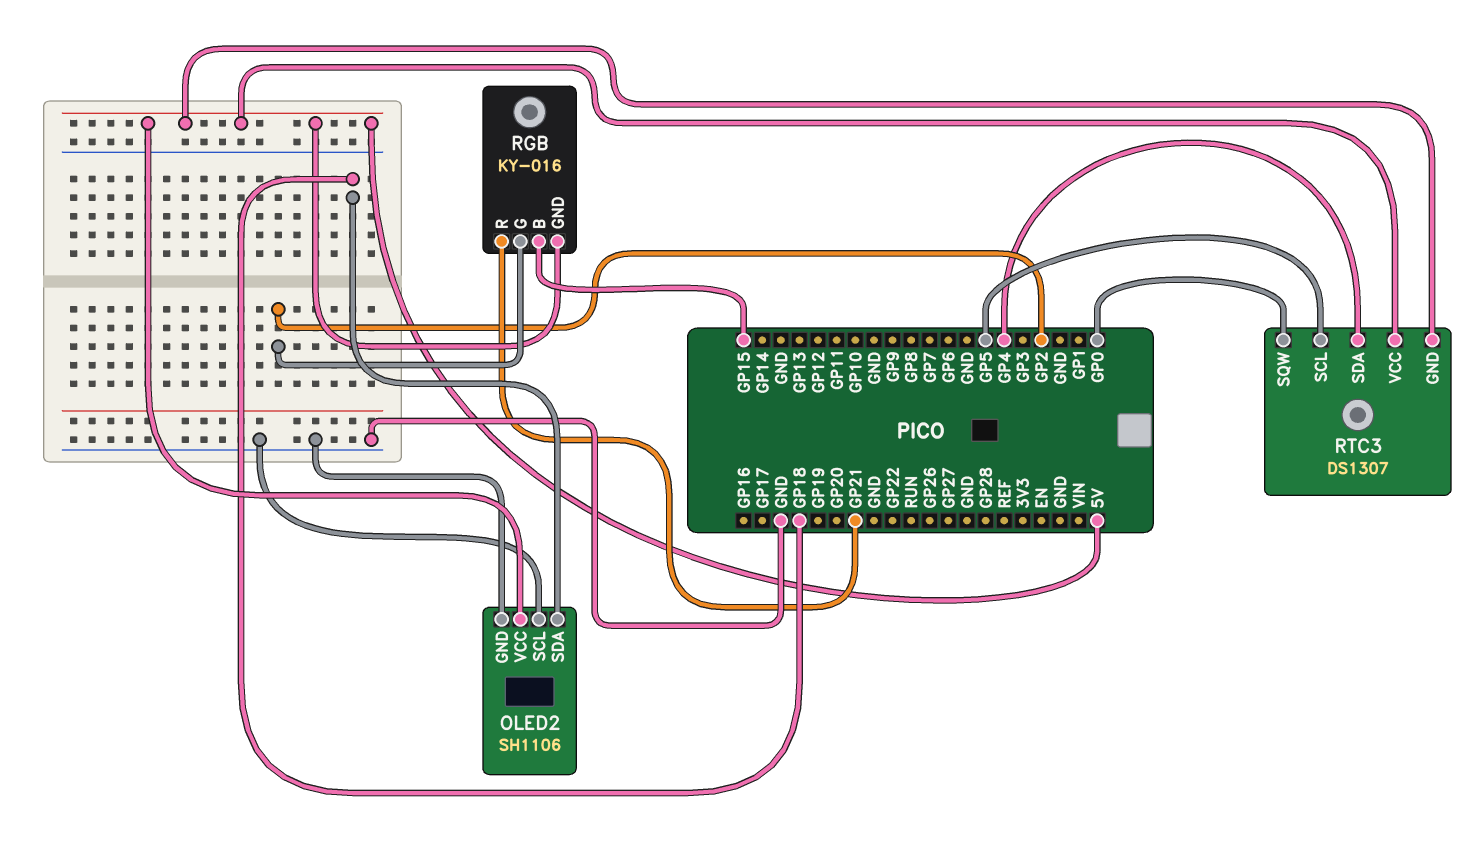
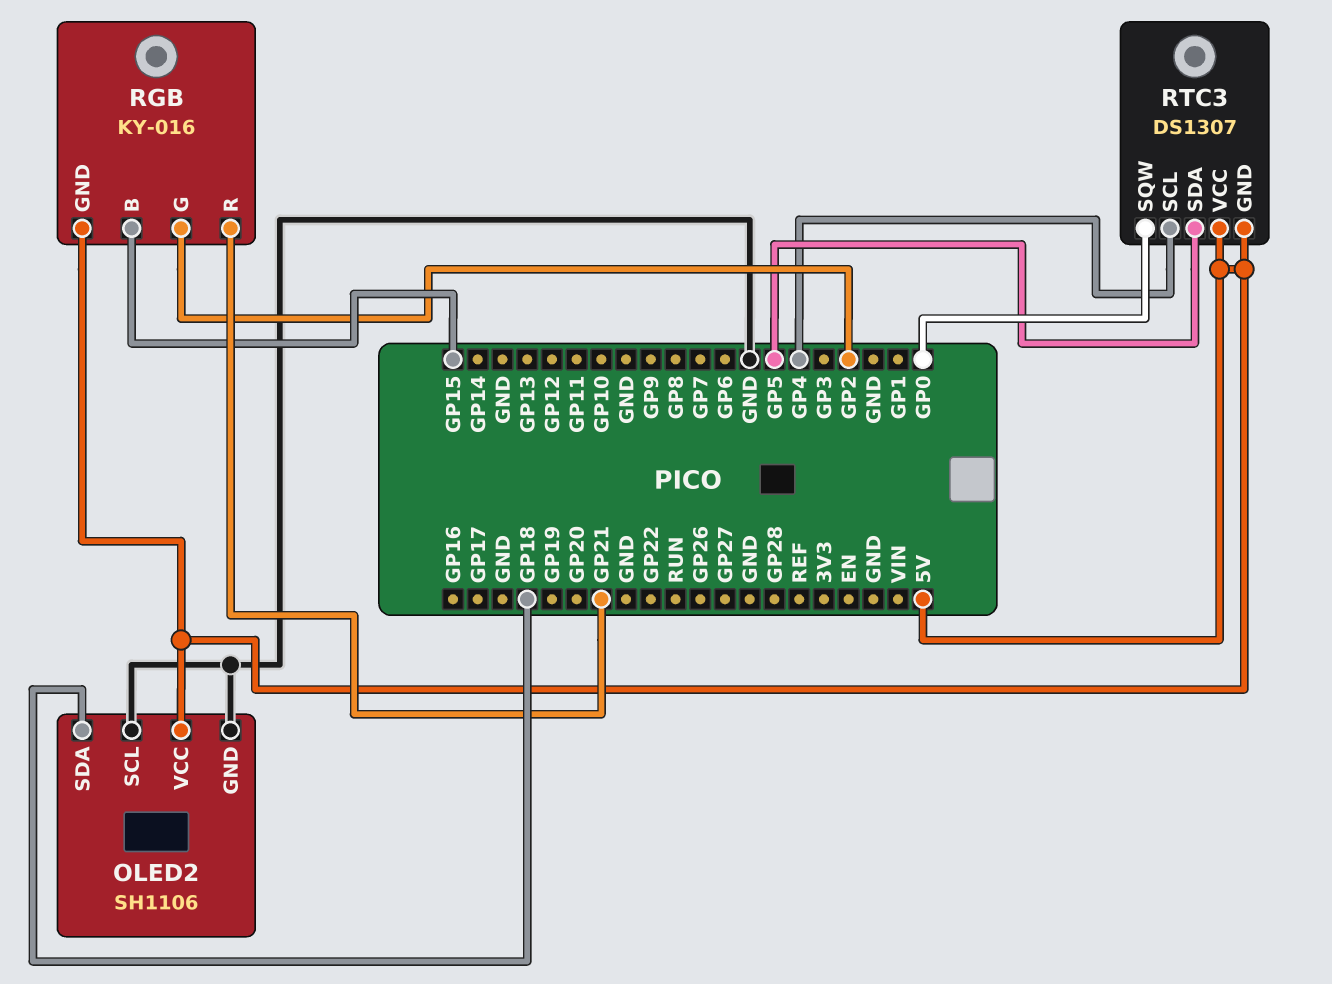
RTC3 pin SCL: GP5 -> GP4
RTC3 pin SDA: GP4 -> GP5

